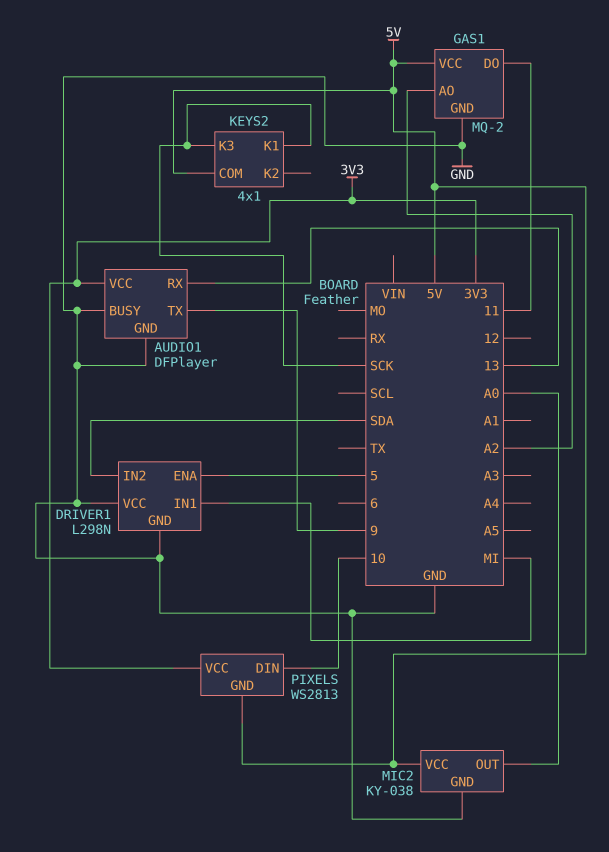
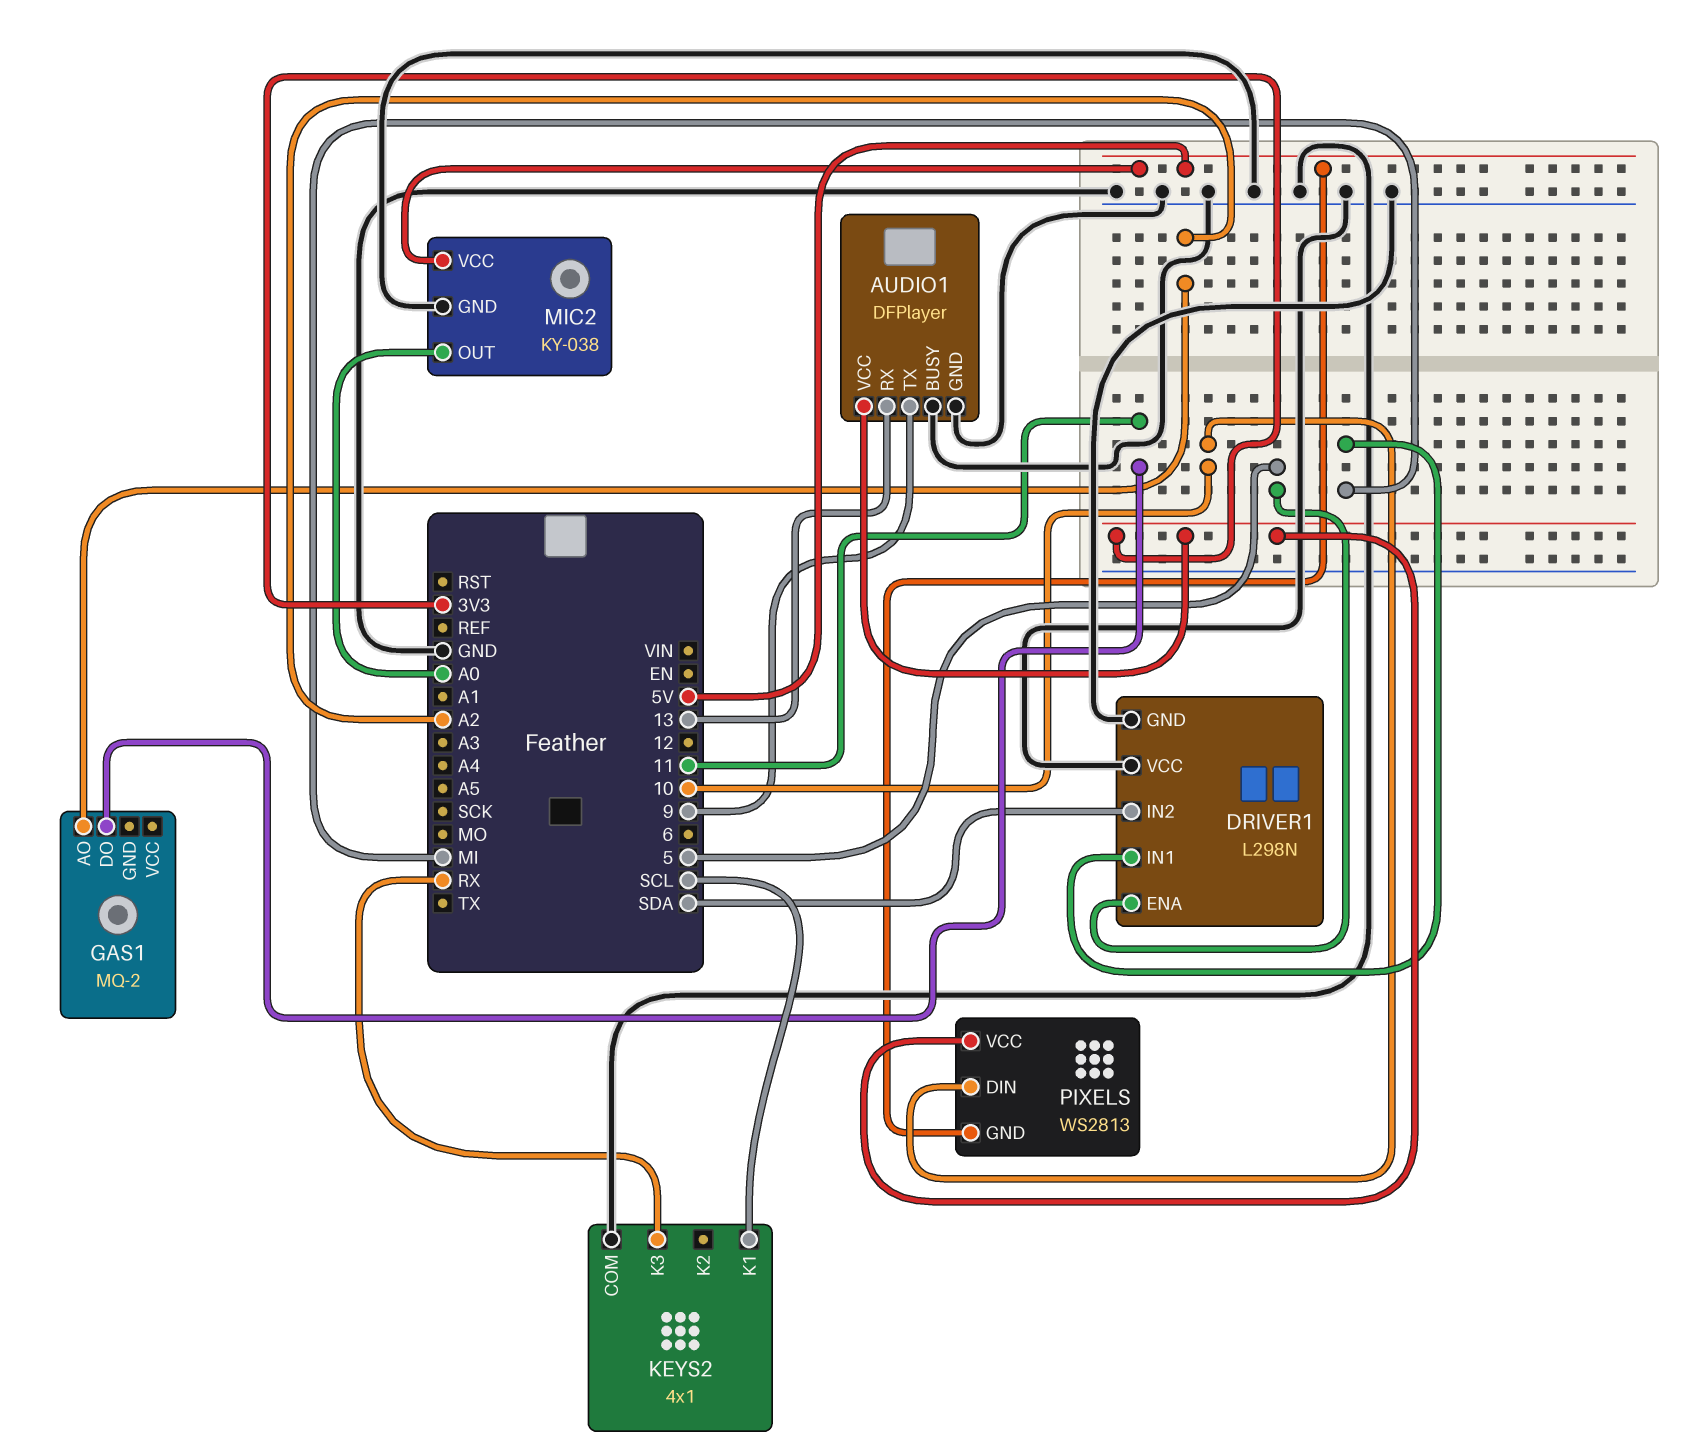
GAS1 pin GND: GND -> none
GAS1 pin VCC: 5V -> none
KEYS2 pin COM: 5V -> GND
KEYS2 pin K1: SCK -> SCL
KEYS2 pin K3: SCK -> RX

